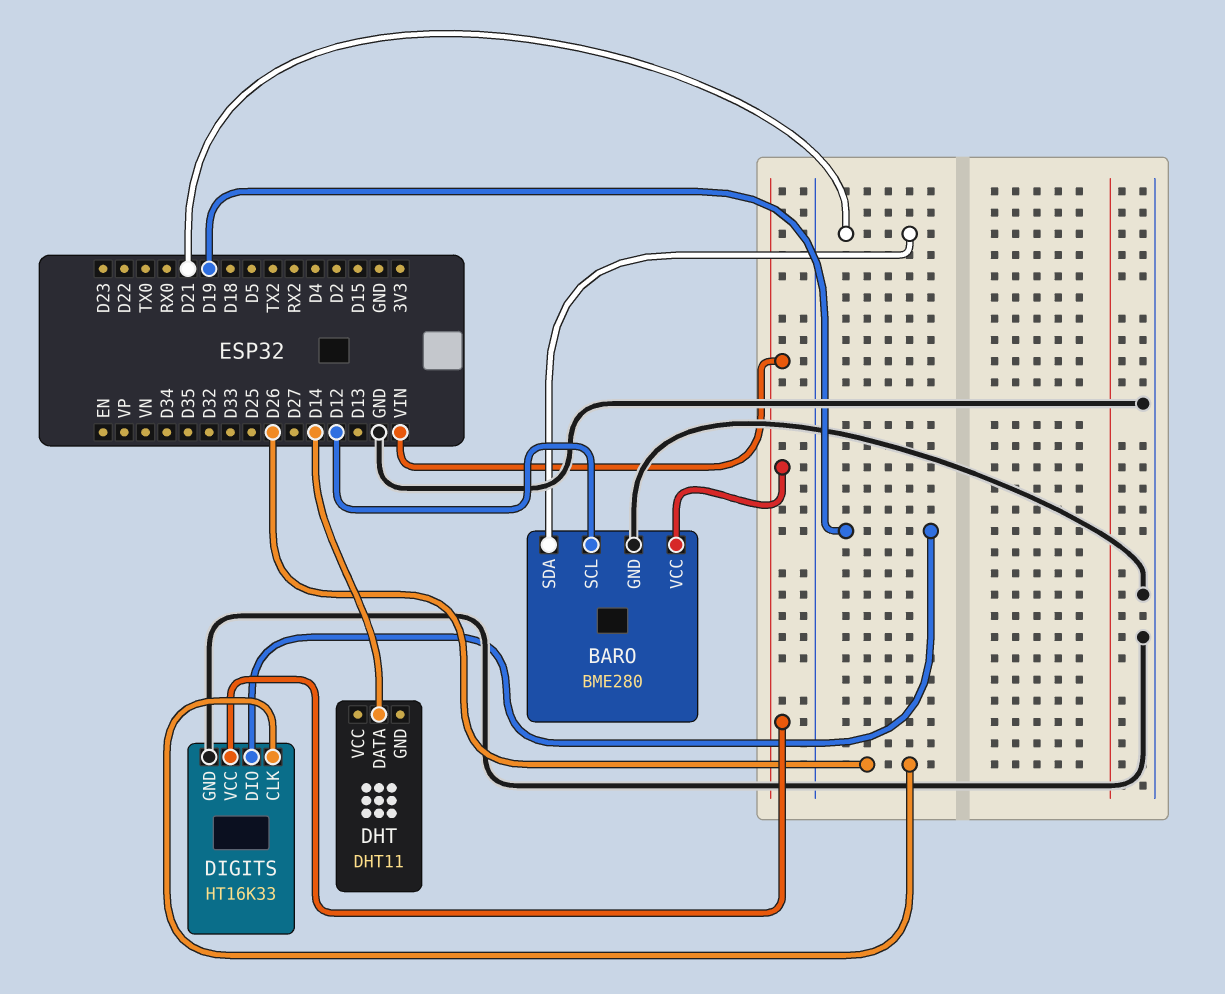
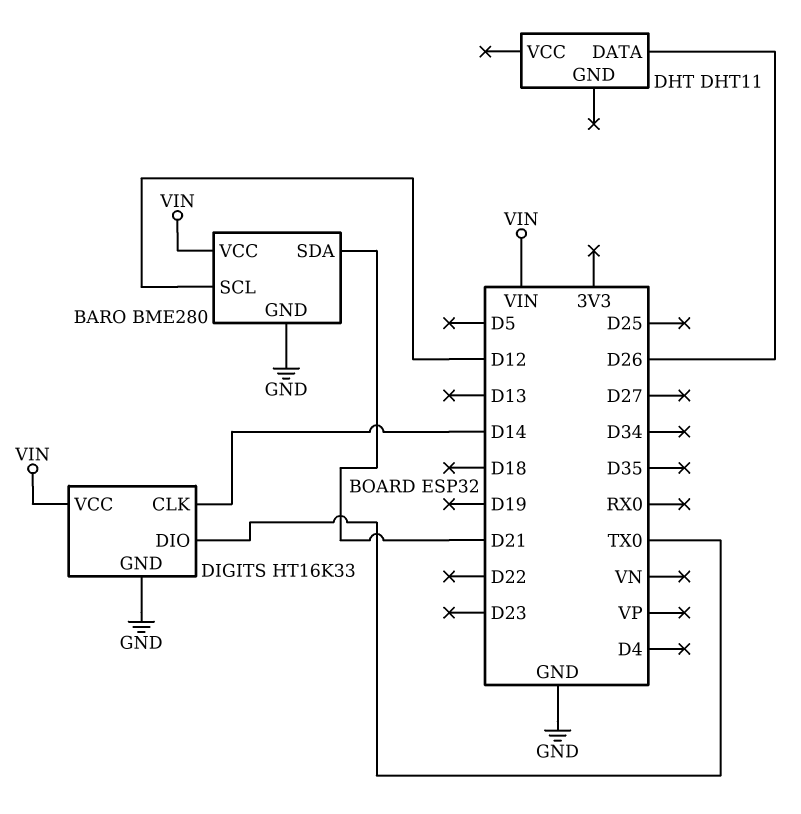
DHT pin DATA: D14 -> D26
DIGITS pin CLK: D26 -> D14
DIGITS pin DIO: D19 -> TX0

